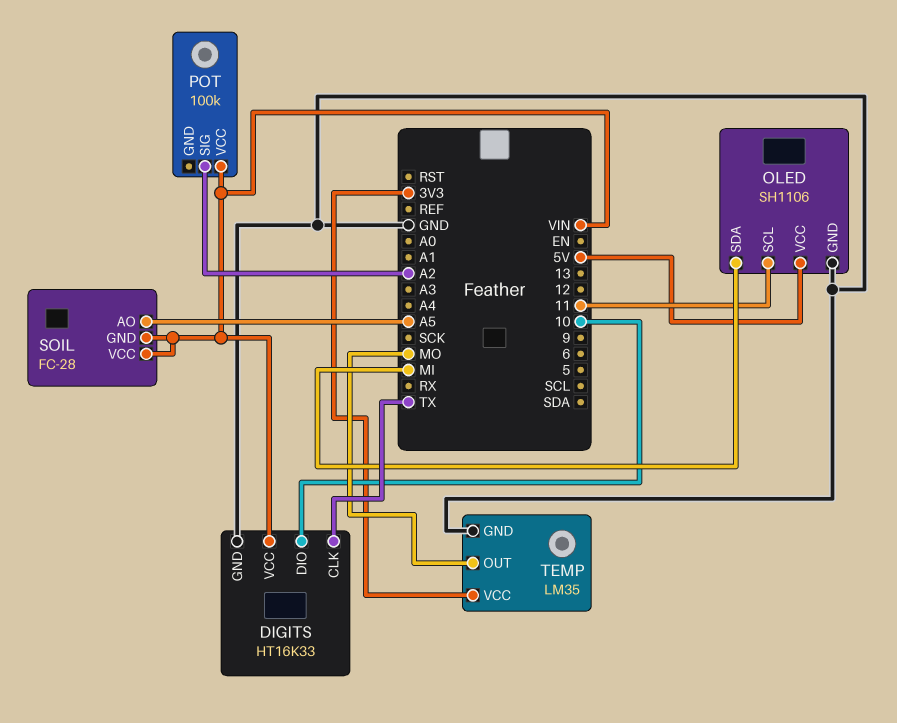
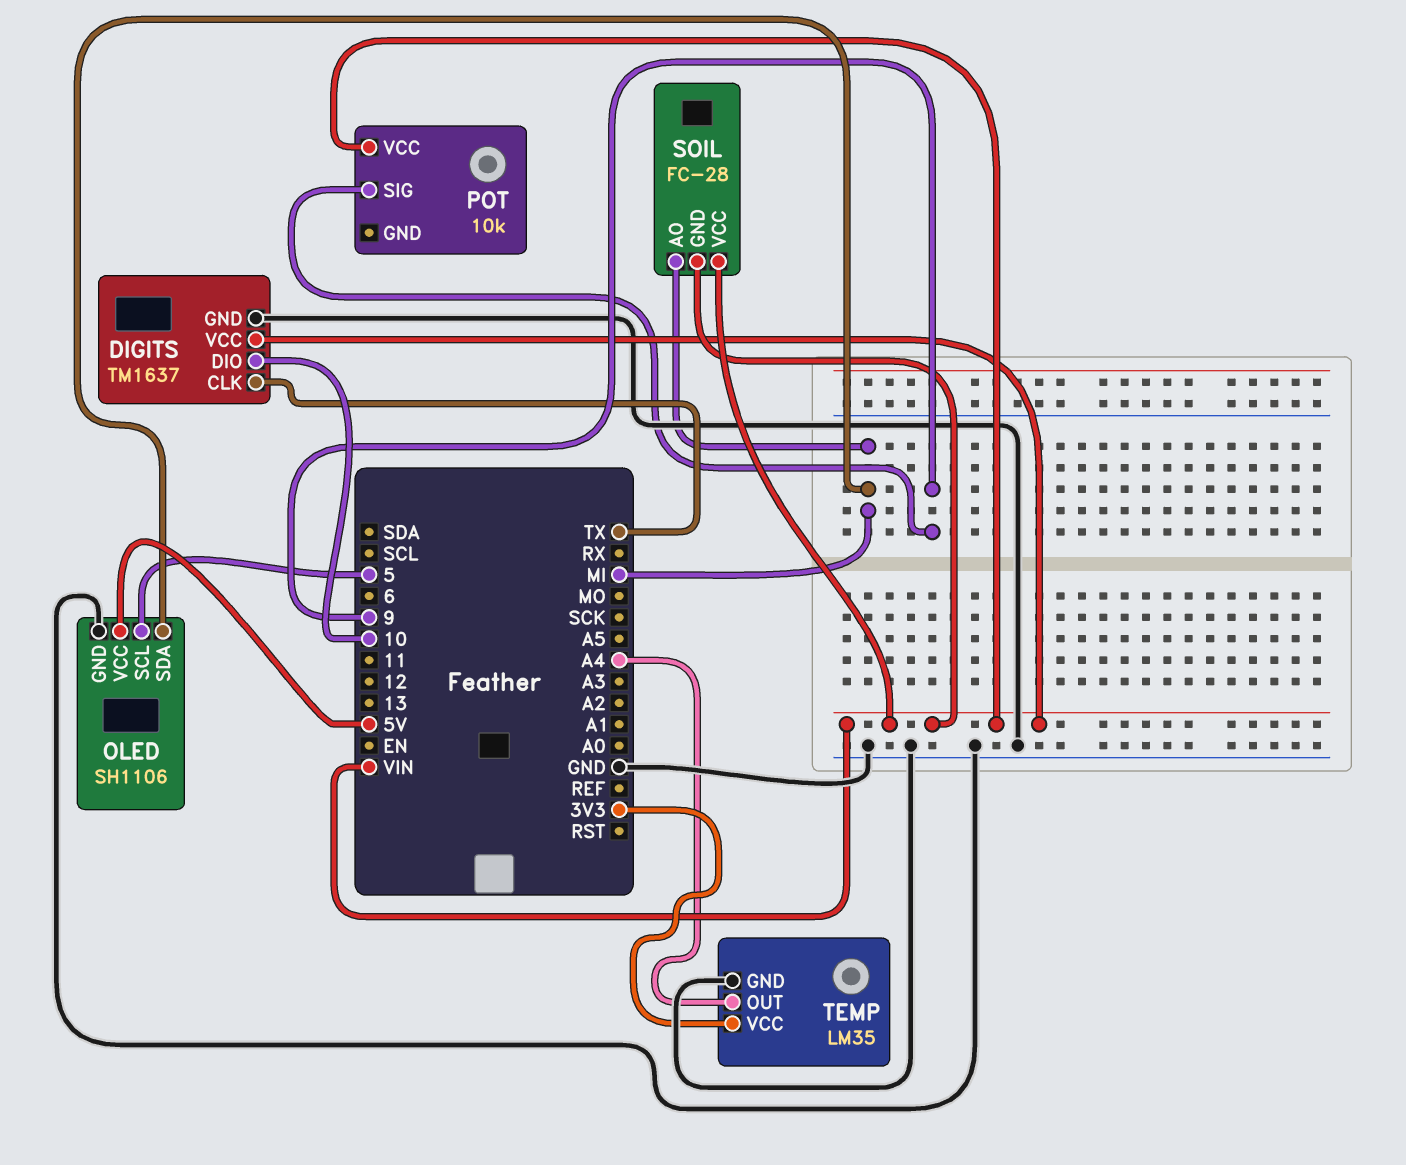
DIGITS: HT16K33 -> TM1637
OLED pin SCL: 11 -> 5
POT: 100k -> 10k
POT pin SIG: A2 -> 9
SOIL pin AO: A5 -> MI
TEMP pin OUT: MO -> A4

